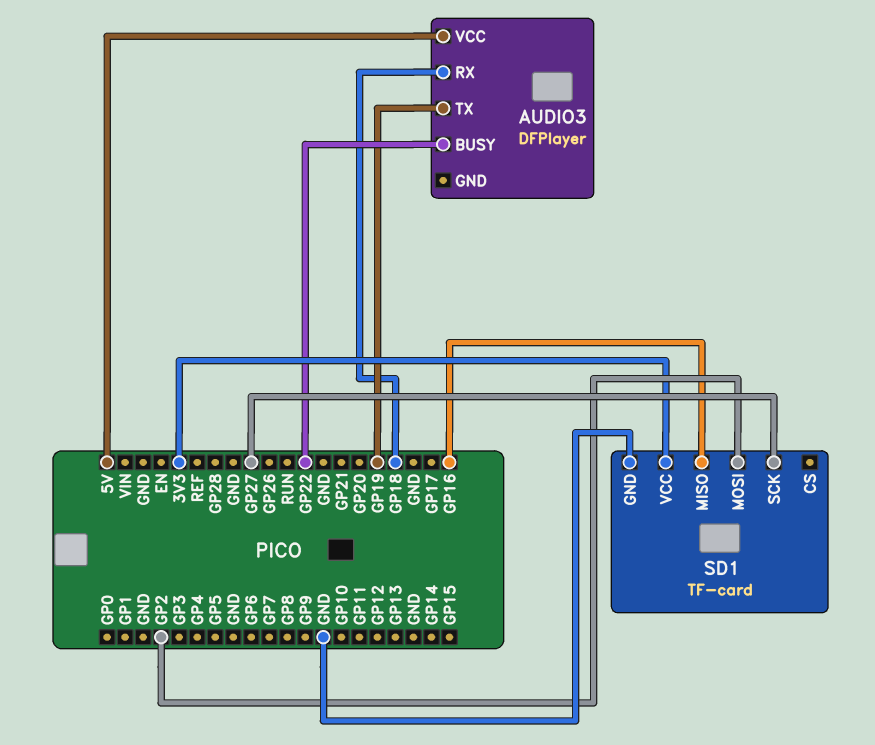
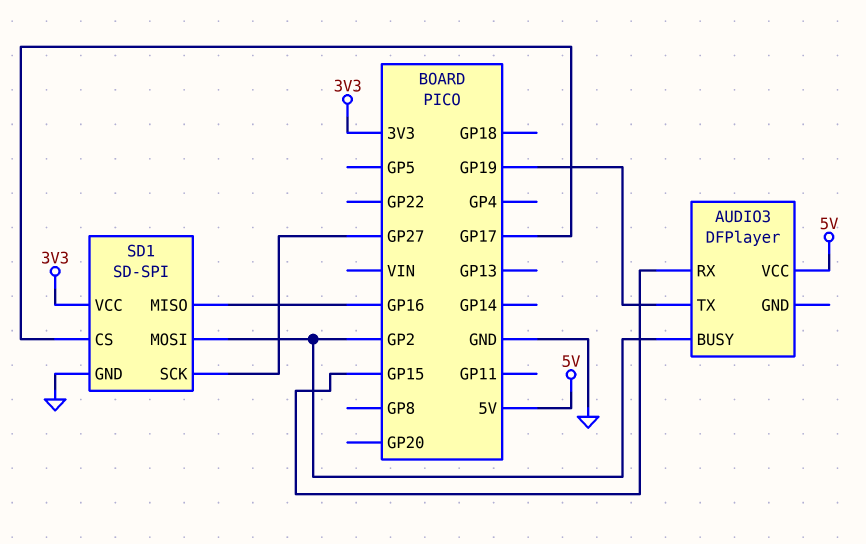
AUDIO3 pin BUSY: GP22 -> GP2
AUDIO3 pin RX: GP18 -> GP15
SD1: TF-card -> SD-SPI
SD1 pin CS: none -> GP17

